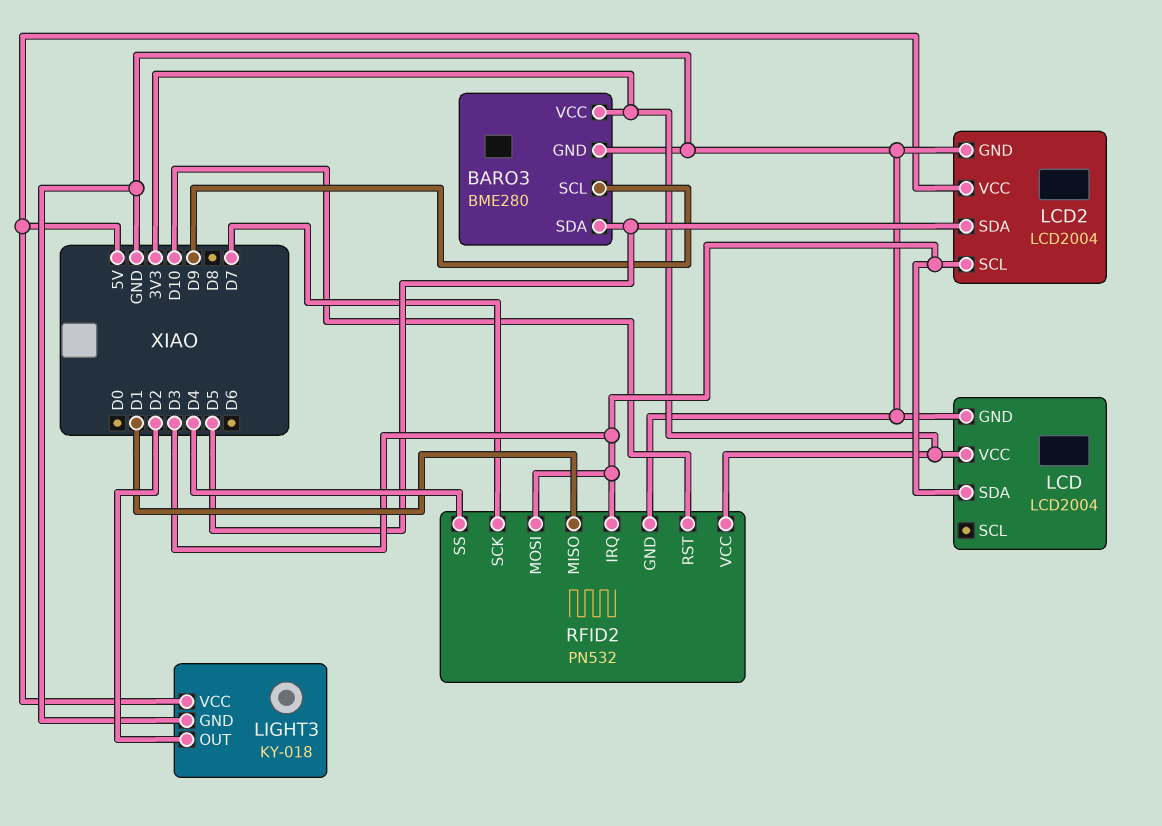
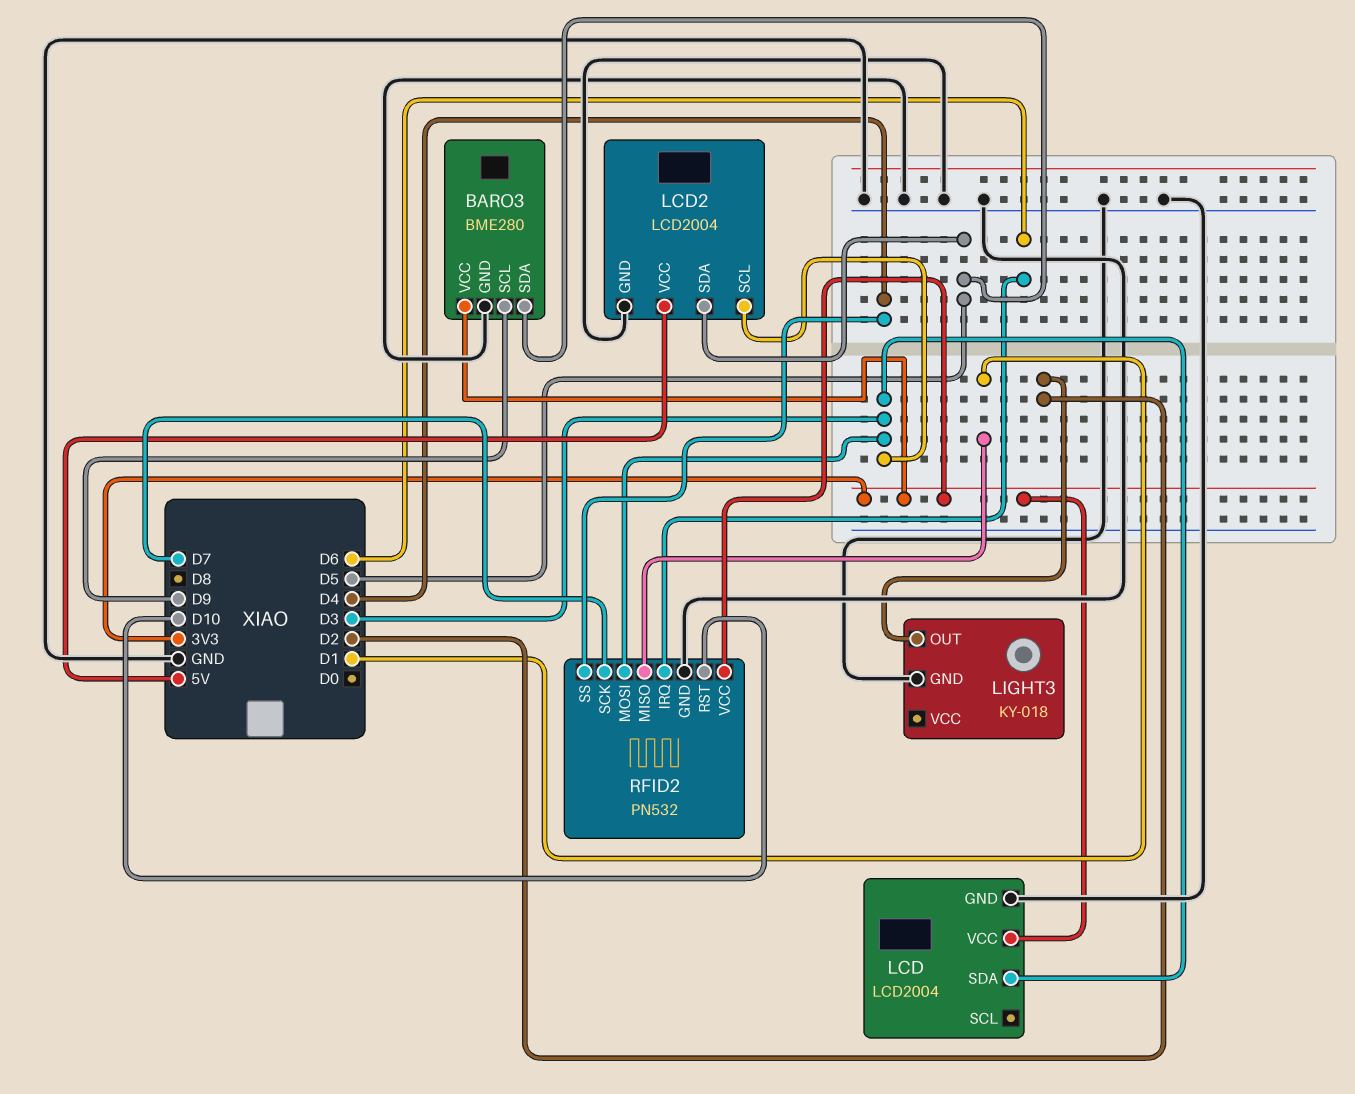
LIGHT3 pin VCC: 5V -> none
RFID2 pin IRQ: D3 -> D6

